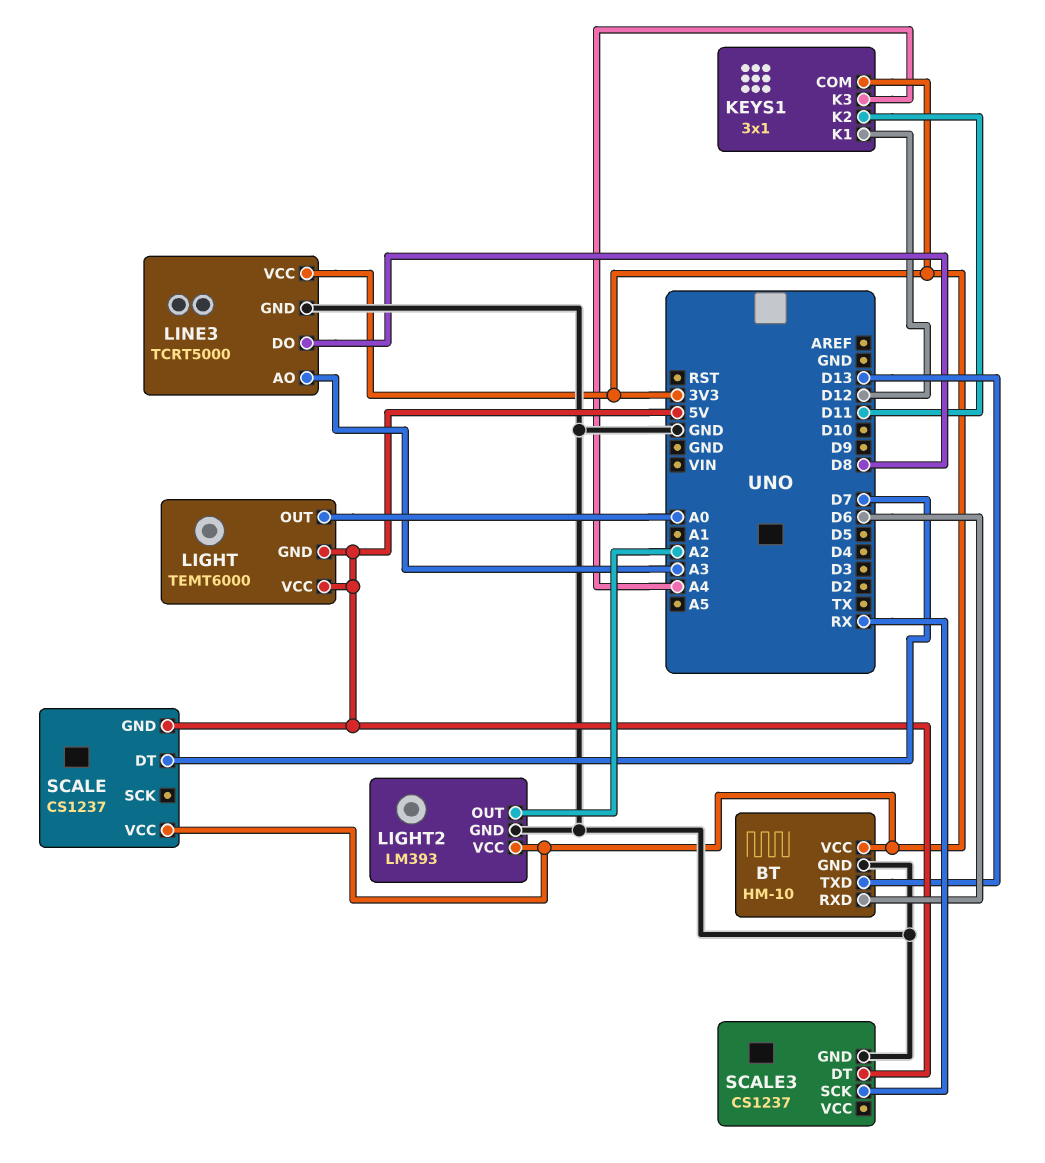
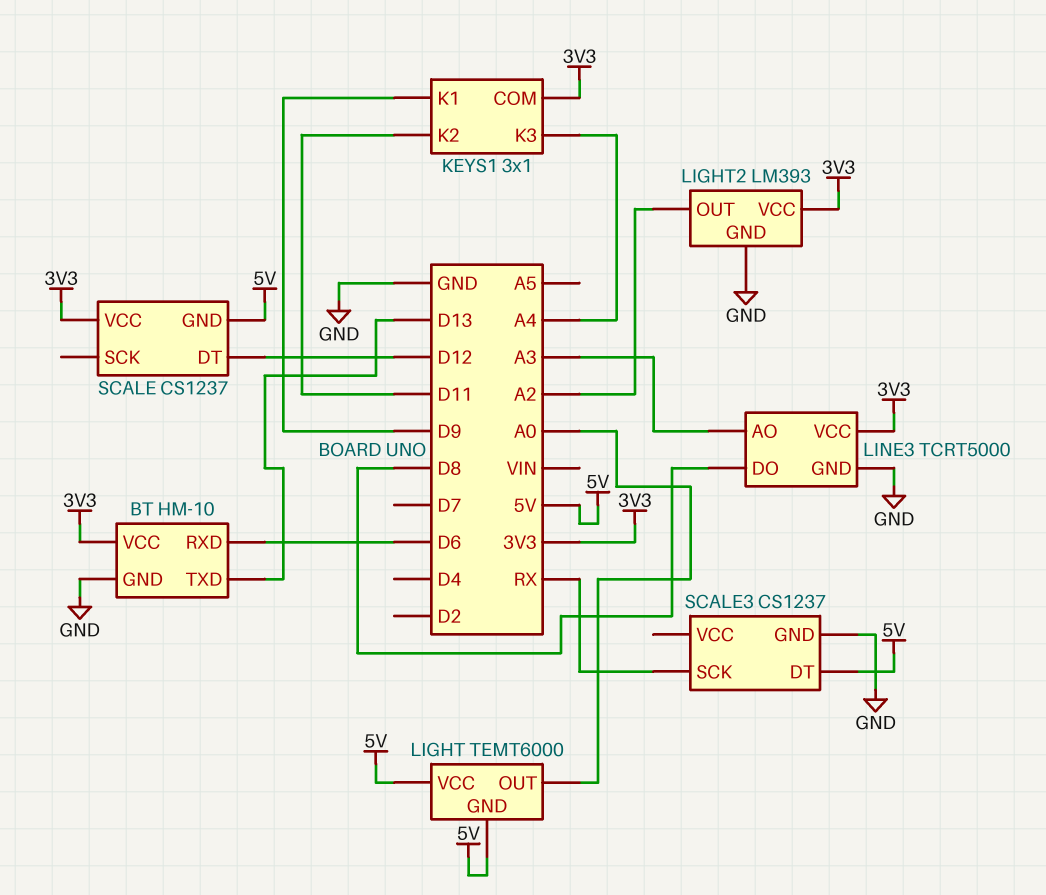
KEYS1 pin K1: D12 -> D9
SCALE pin DT: D7 -> D12

